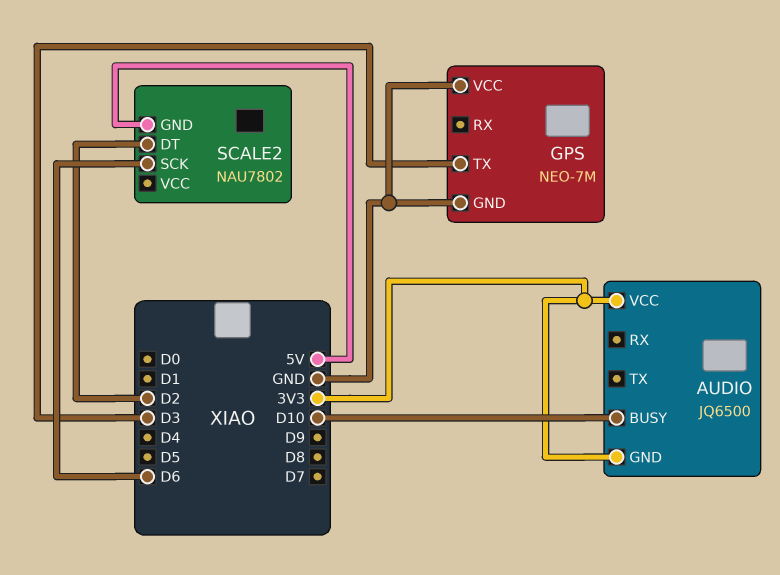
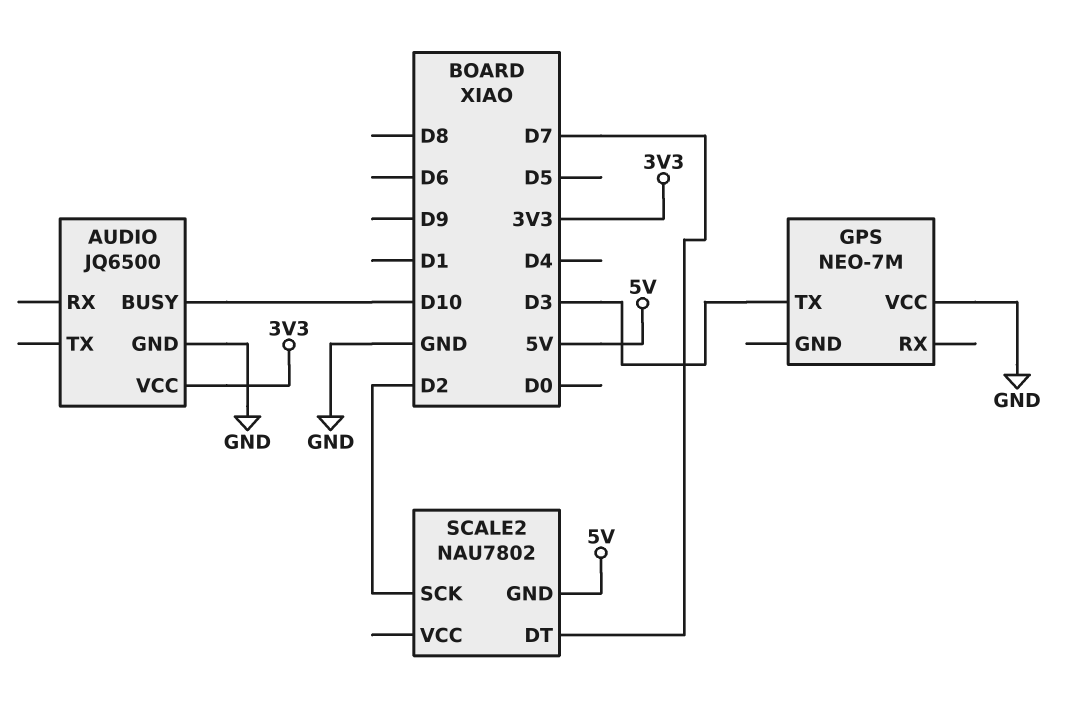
AUDIO pin GND: 3V3 -> GND
GPS pin GND: GND -> none
SCALE2 pin DT: D2 -> D7
SCALE2 pin SCK: D6 -> D2

